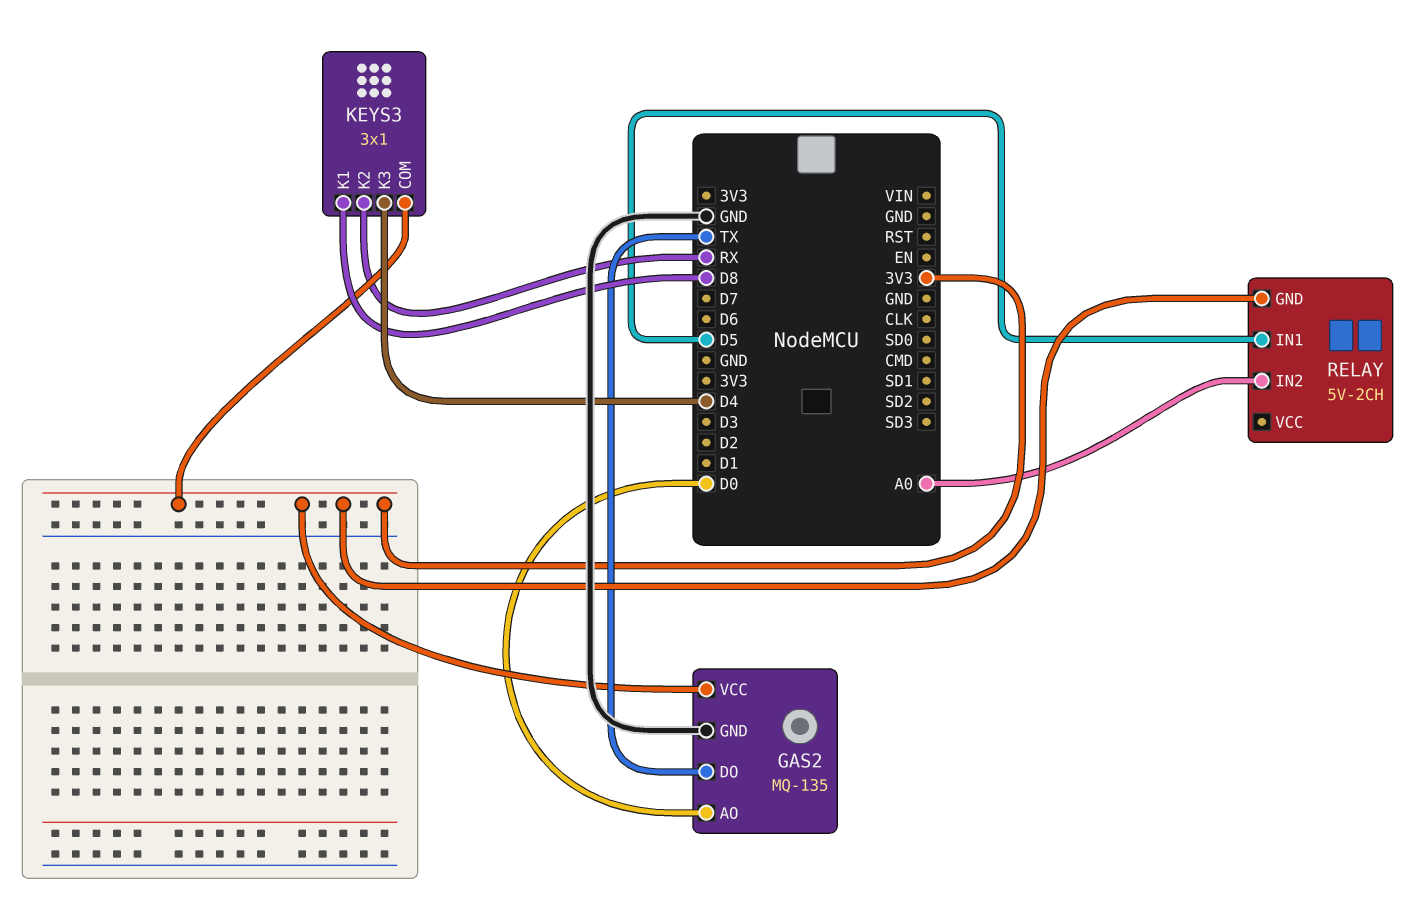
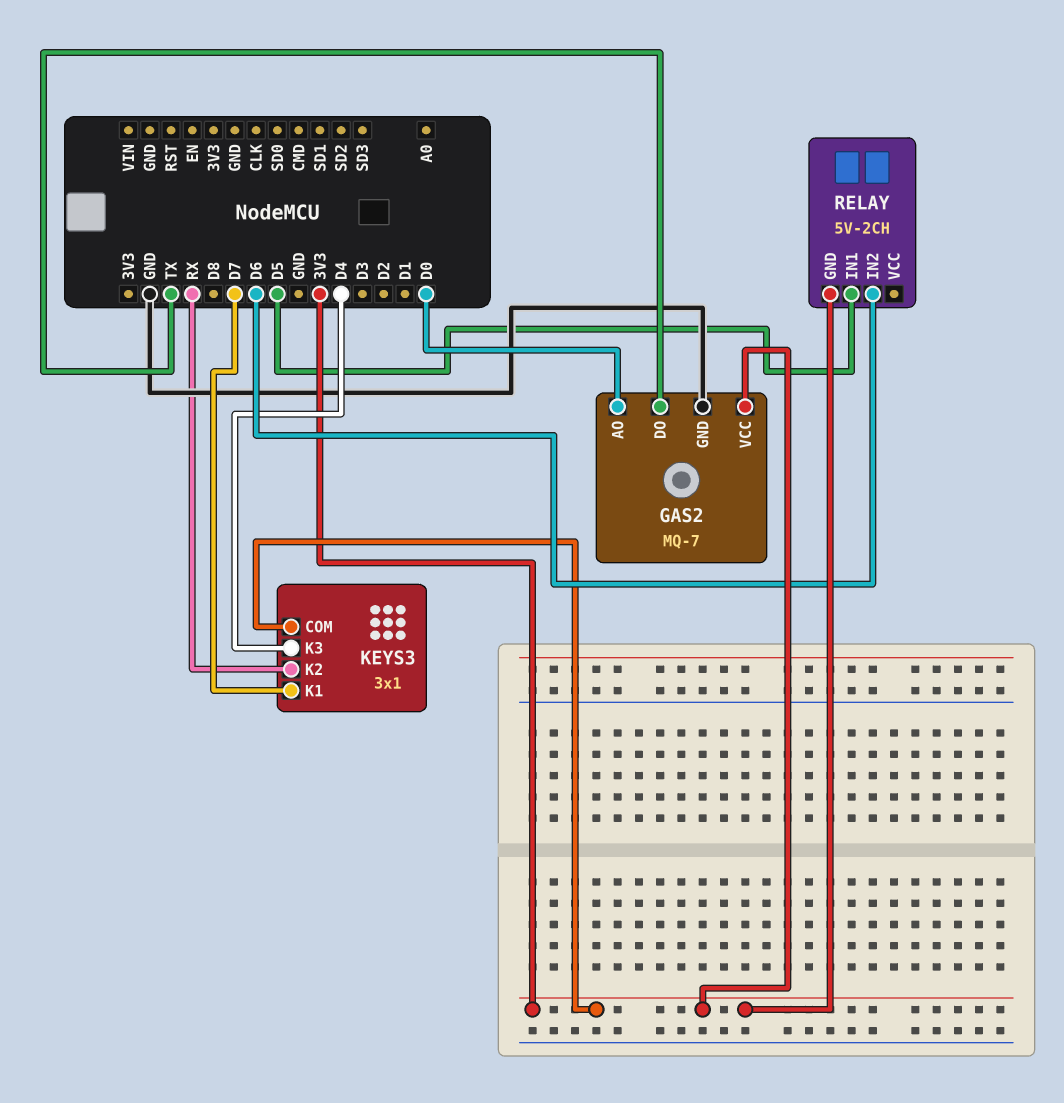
GAS2: MQ-135 -> MQ-7
KEYS3 pin K1: D8 -> D7
RELAY pin IN2: A0 -> D6

